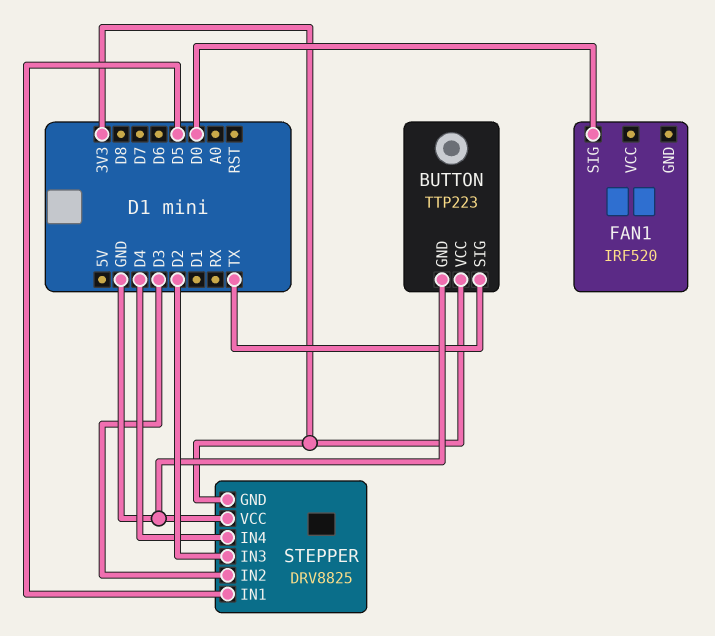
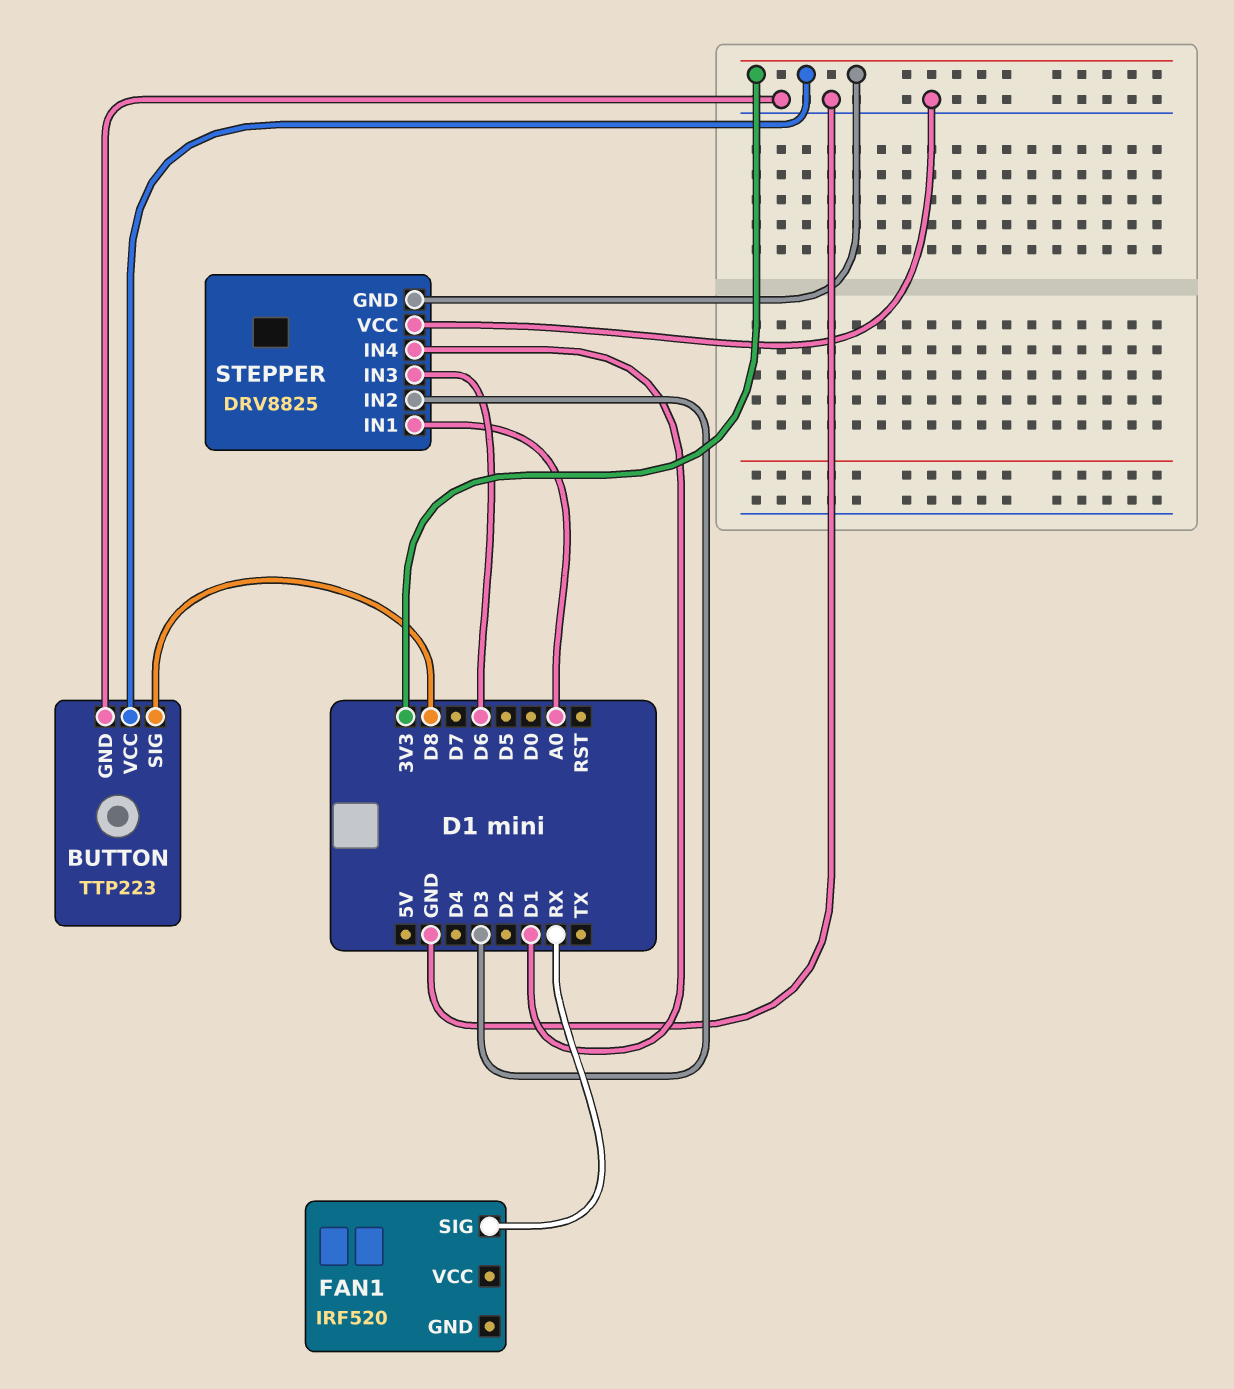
BUTTON pin SIG: TX -> D8
FAN1 pin SIG: D0 -> RX
STEPPER pin IN1: D5 -> A0
STEPPER pin IN3: D2 -> D6
STEPPER pin IN4: D4 -> D1

